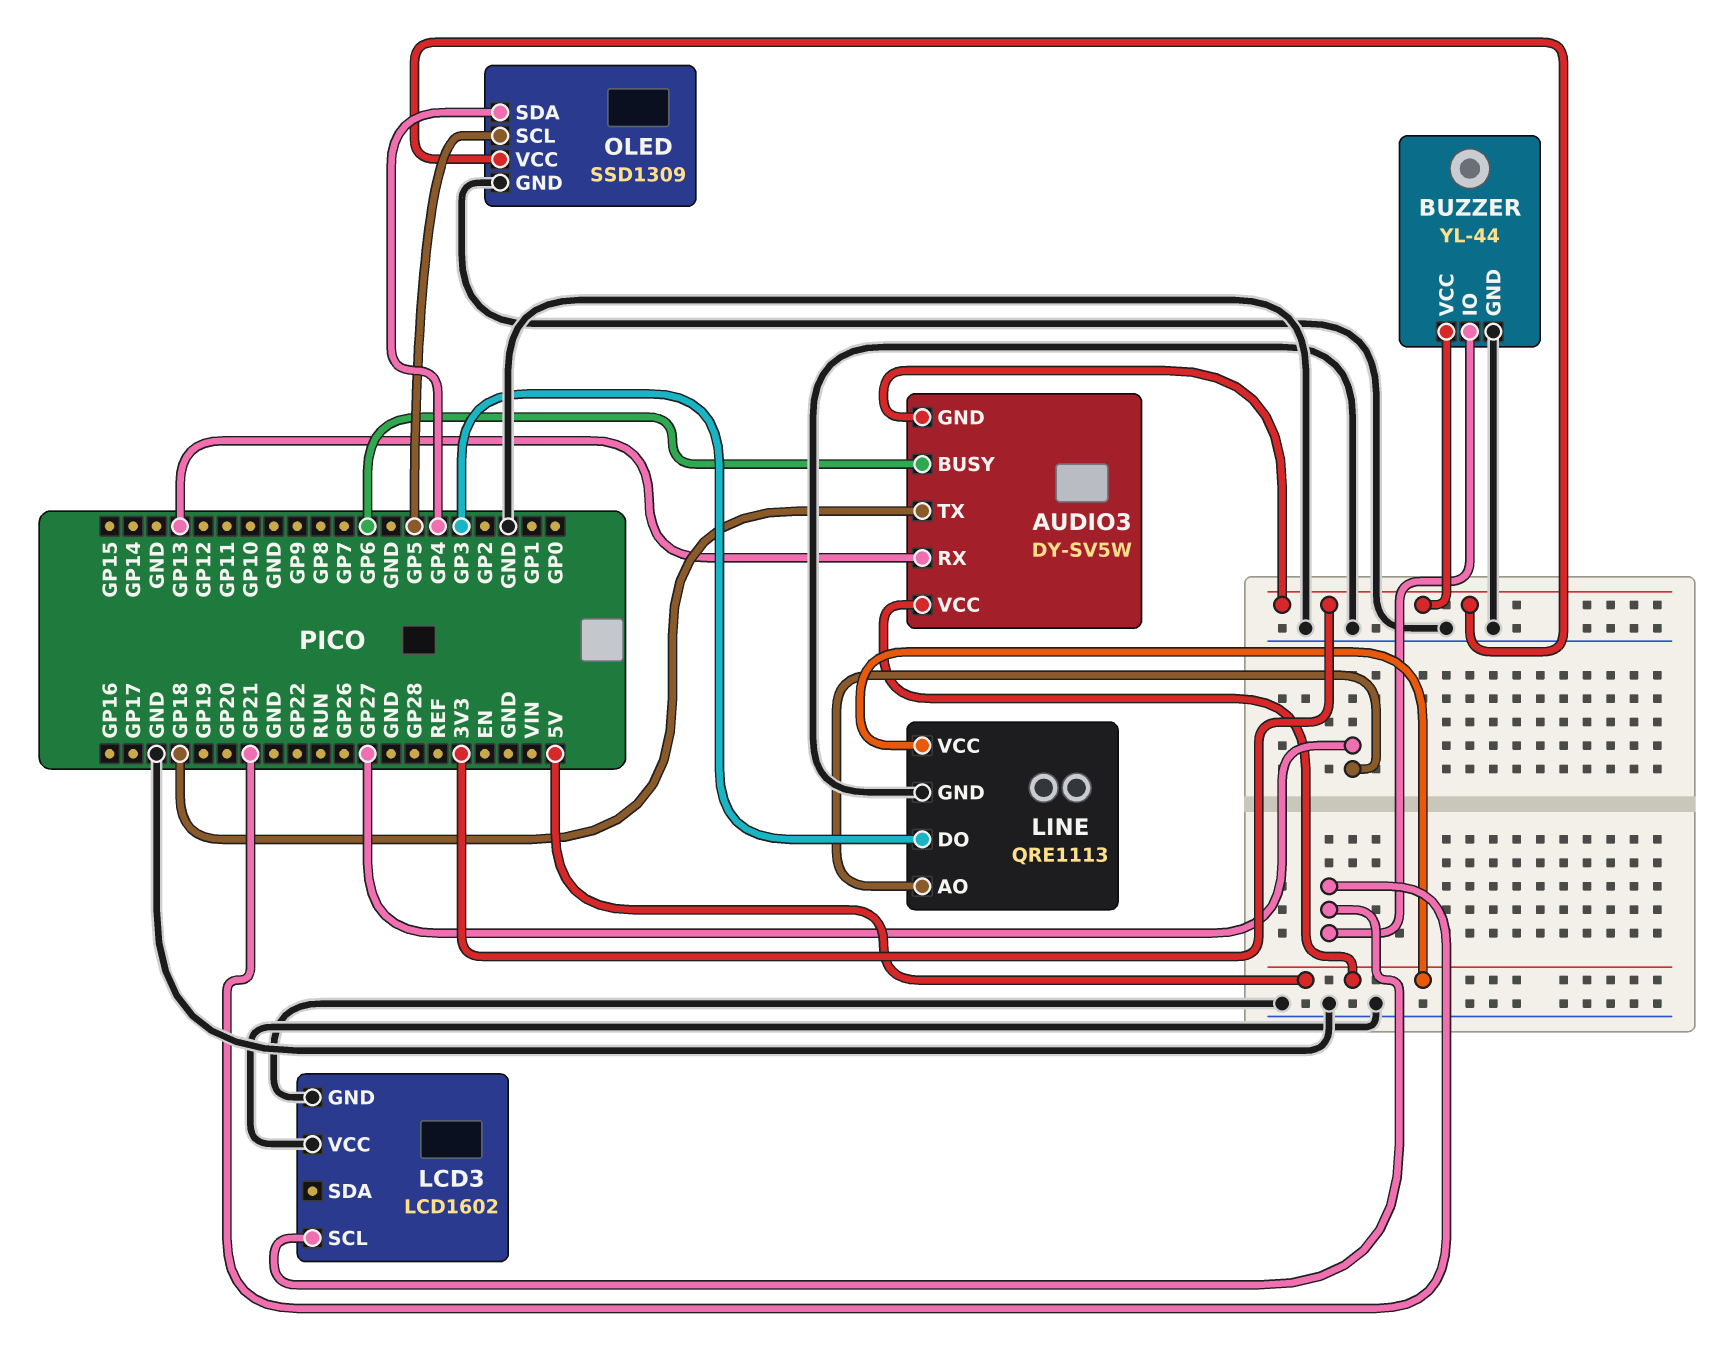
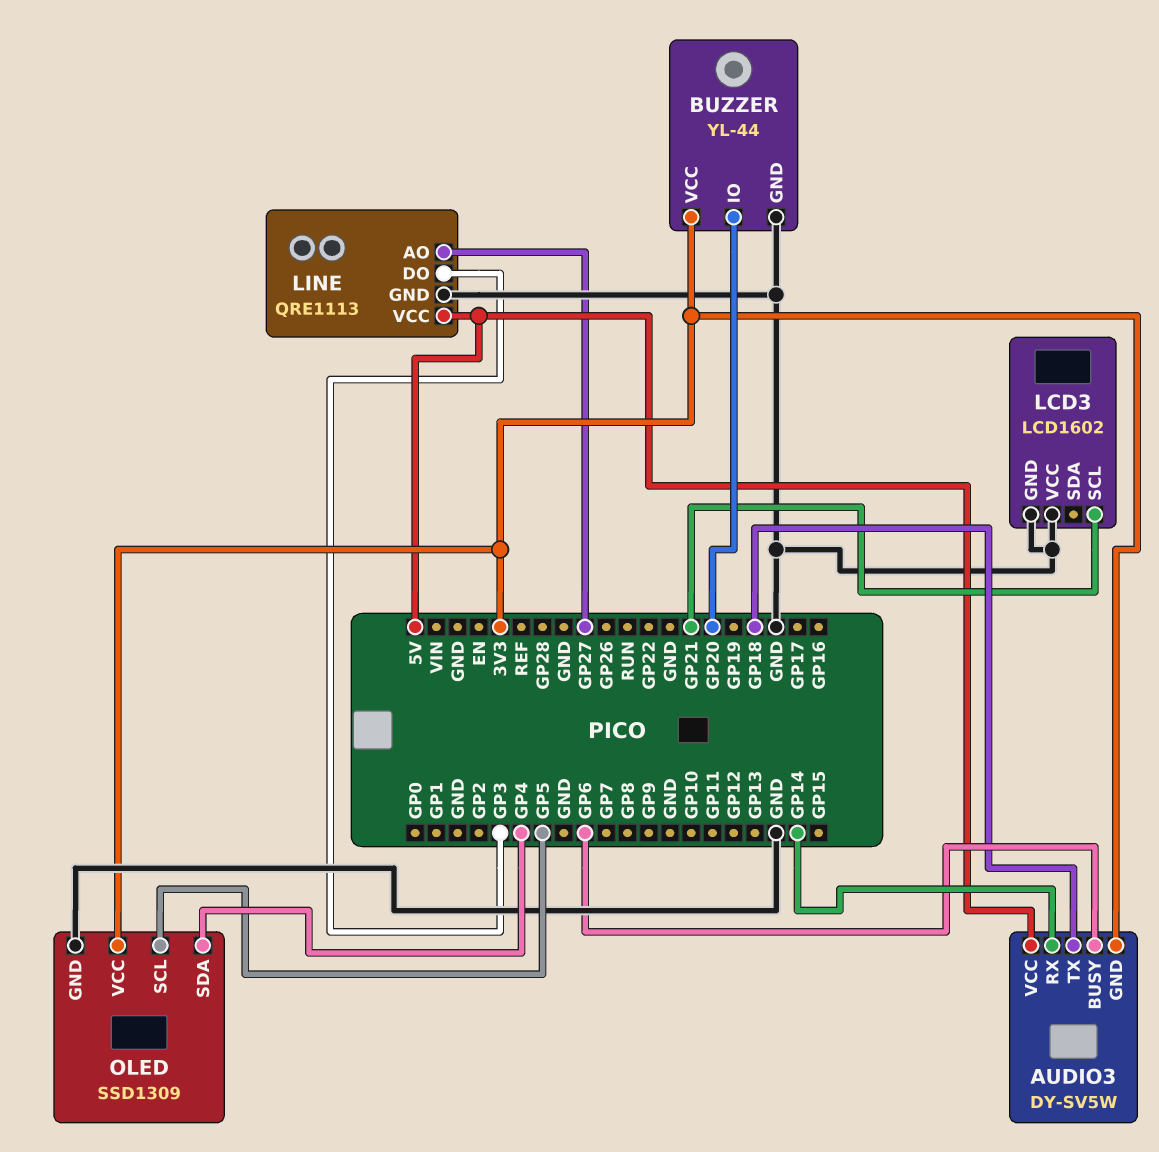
AUDIO3 pin RX: GP13 -> GP14
BUZZER pin IO: GP21 -> GP20

